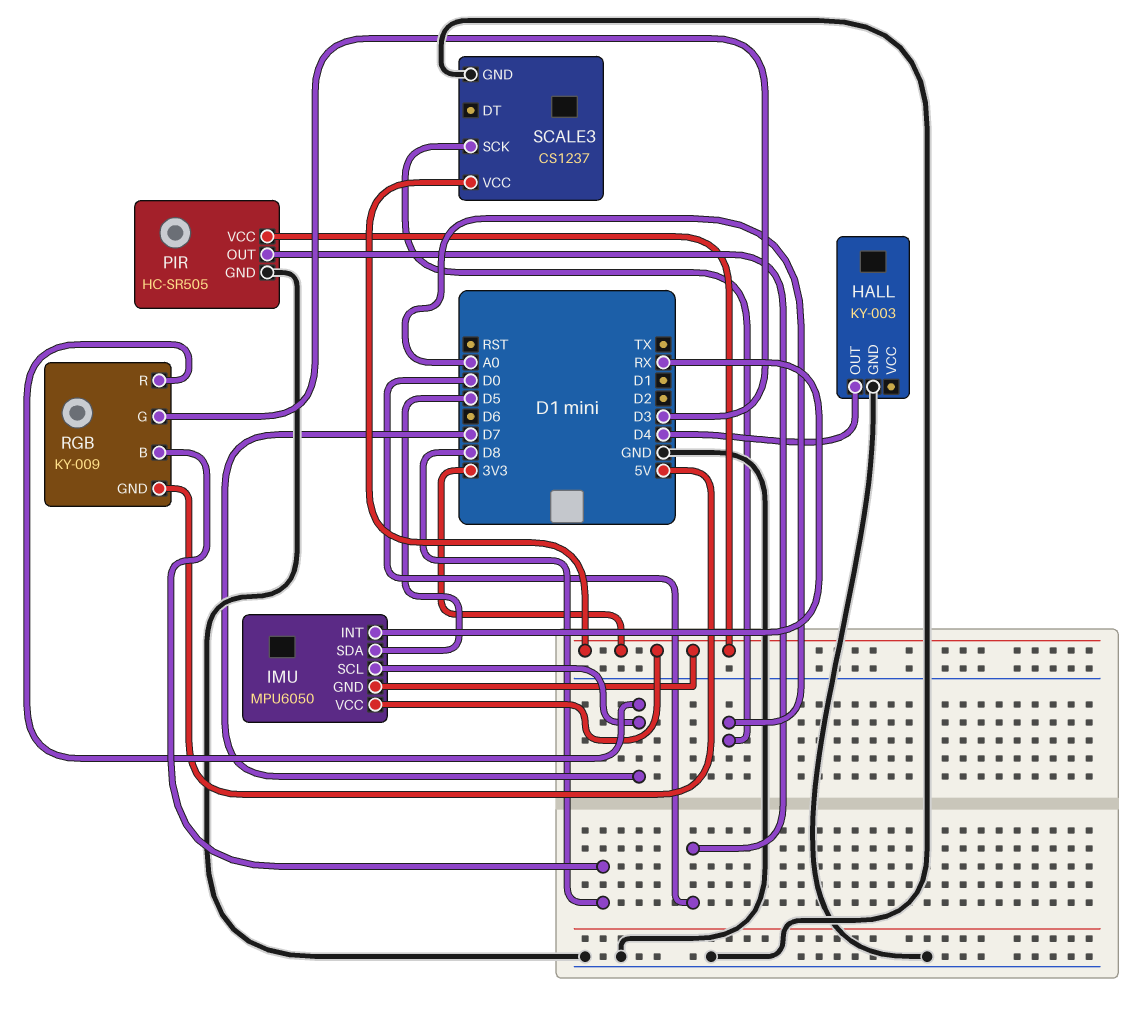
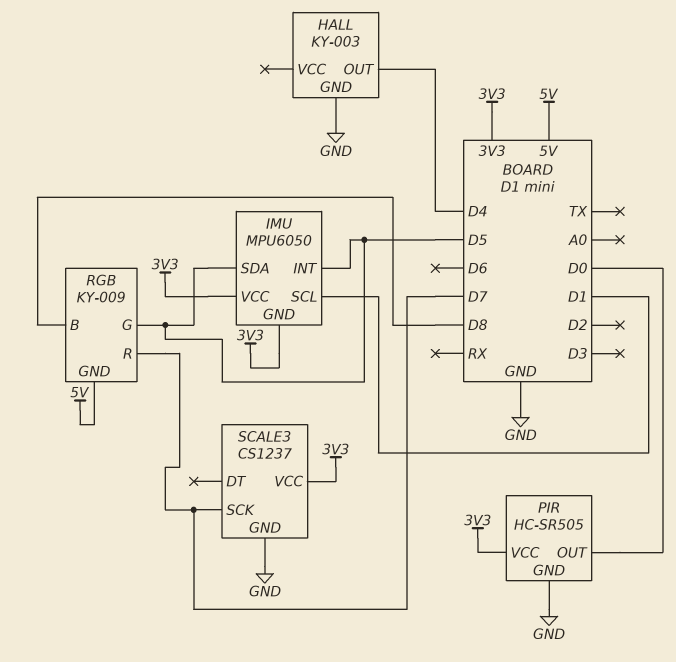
IMU pin INT: RX -> D5
IMU pin SCL: D7 -> D1
RGB pin G: D3 -> D5
SCALE3 pin SCK: A0 -> D7

